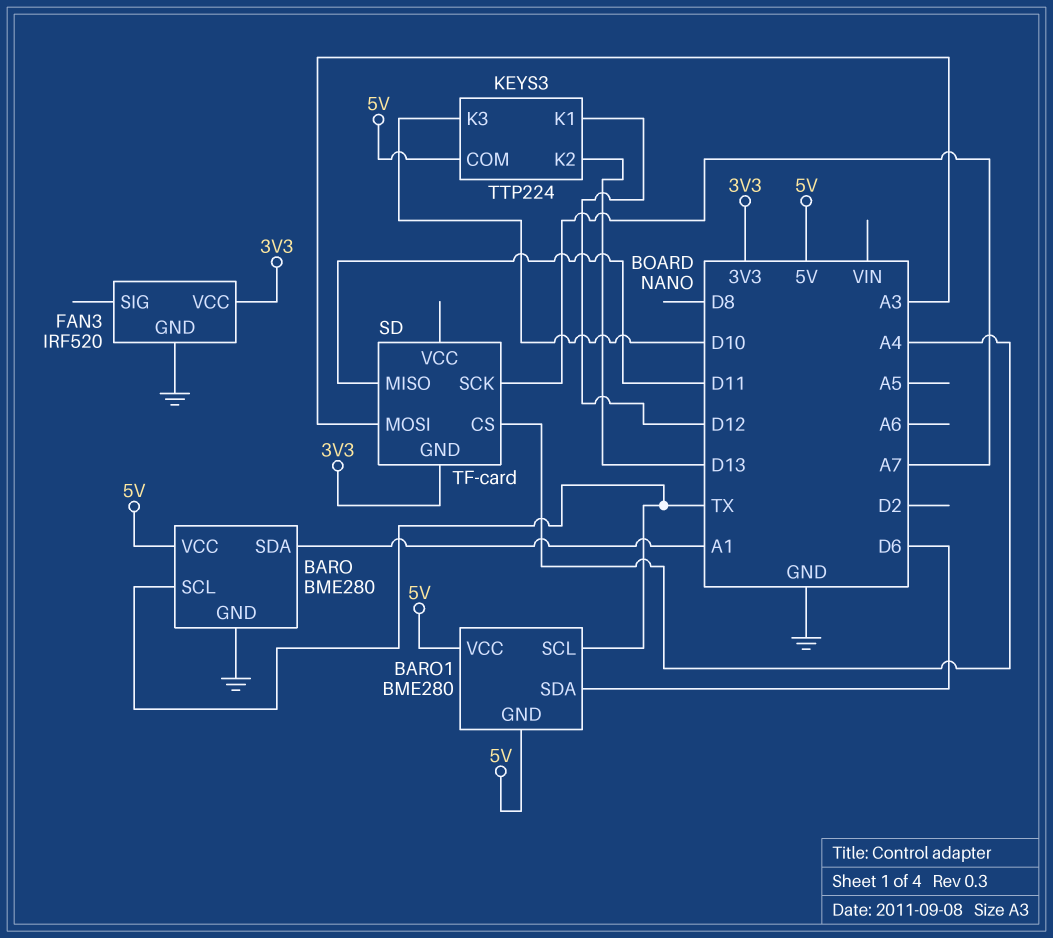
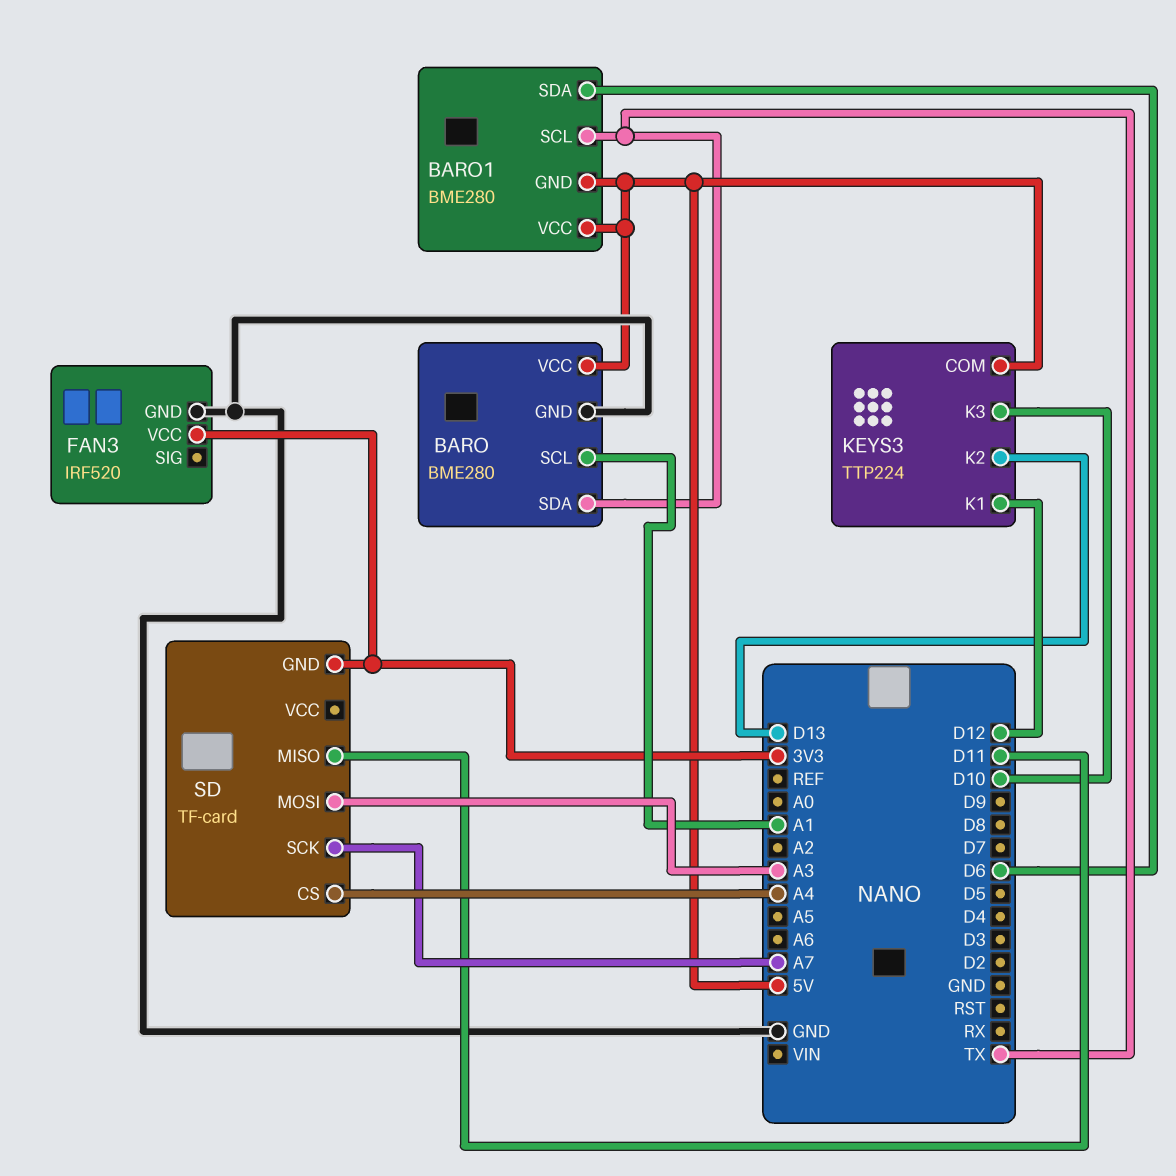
BARO pin SCL: TX -> A1
BARO pin SDA: A1 -> TX

